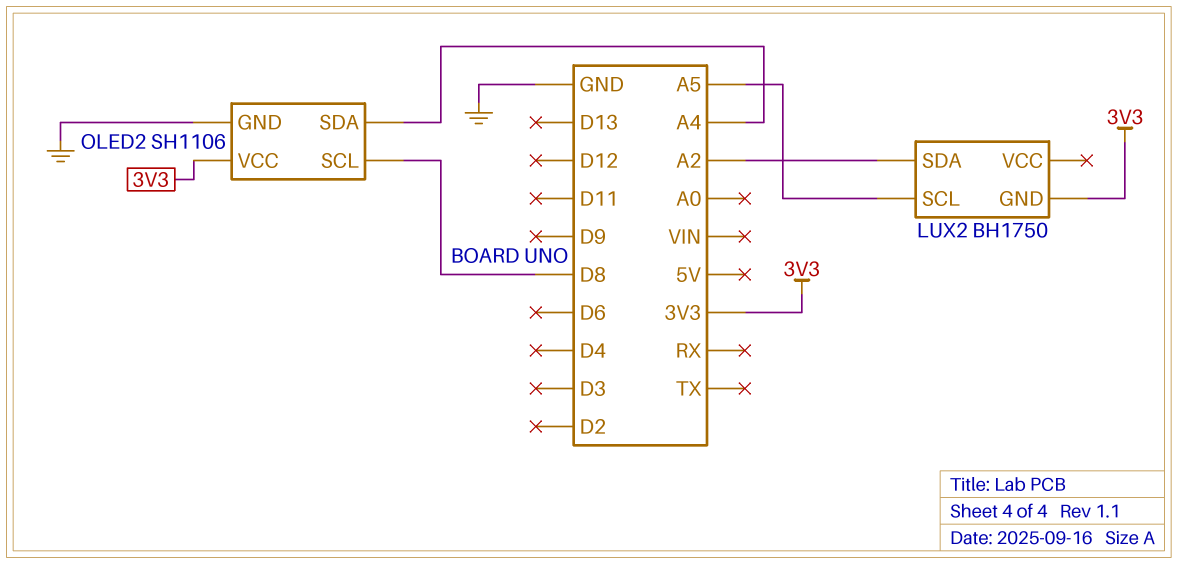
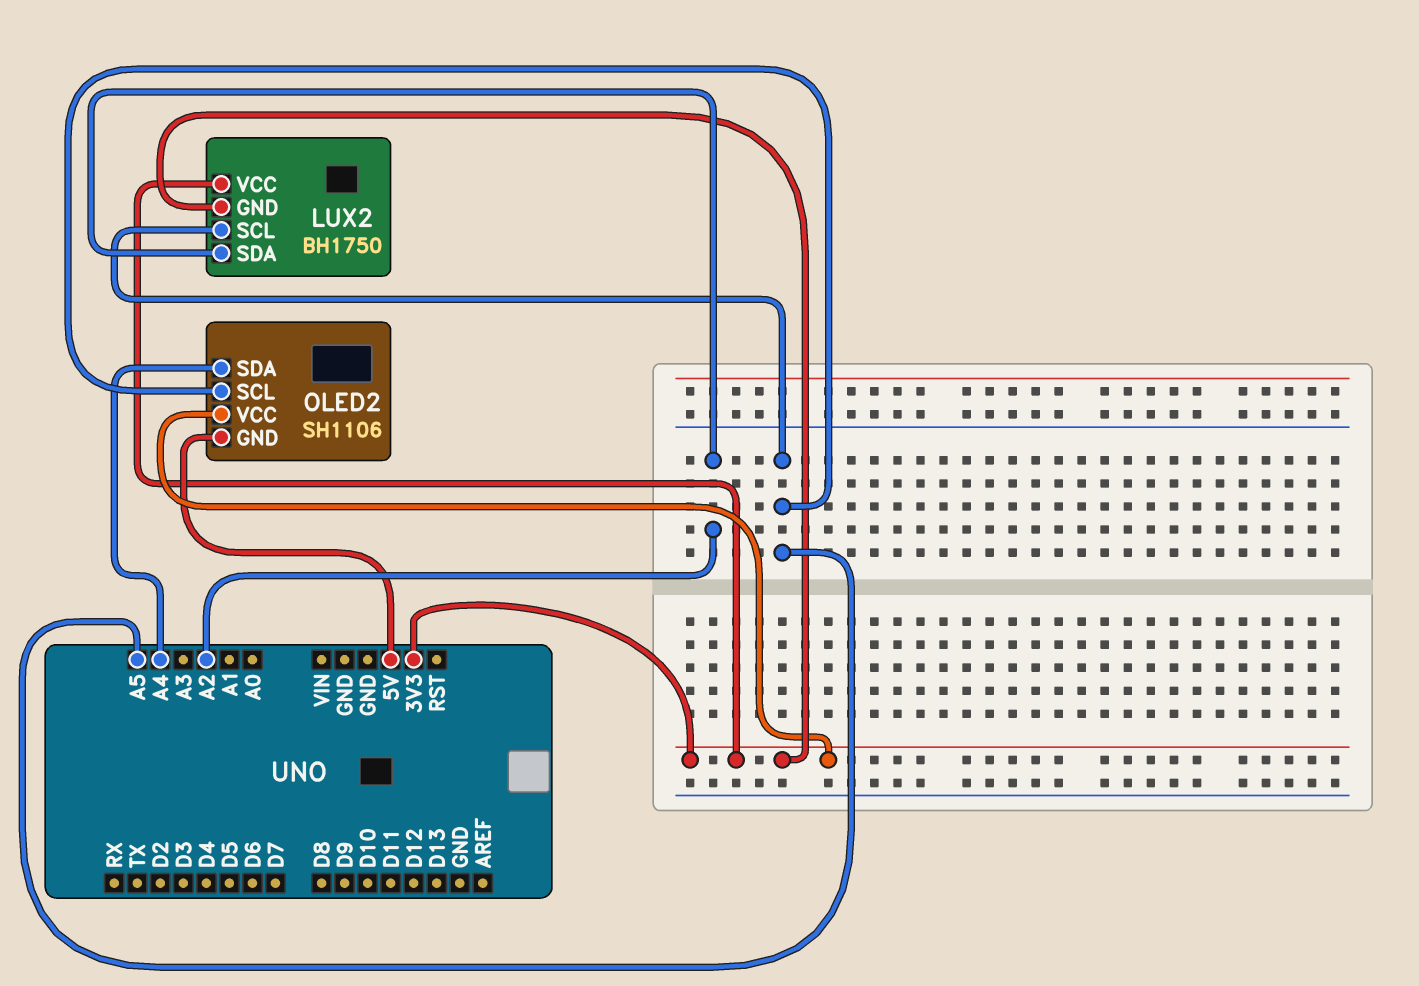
LUX2 pin VCC: none -> 3V3
OLED2 pin GND: GND -> 5V
OLED2 pin SCL: D8 -> A5

